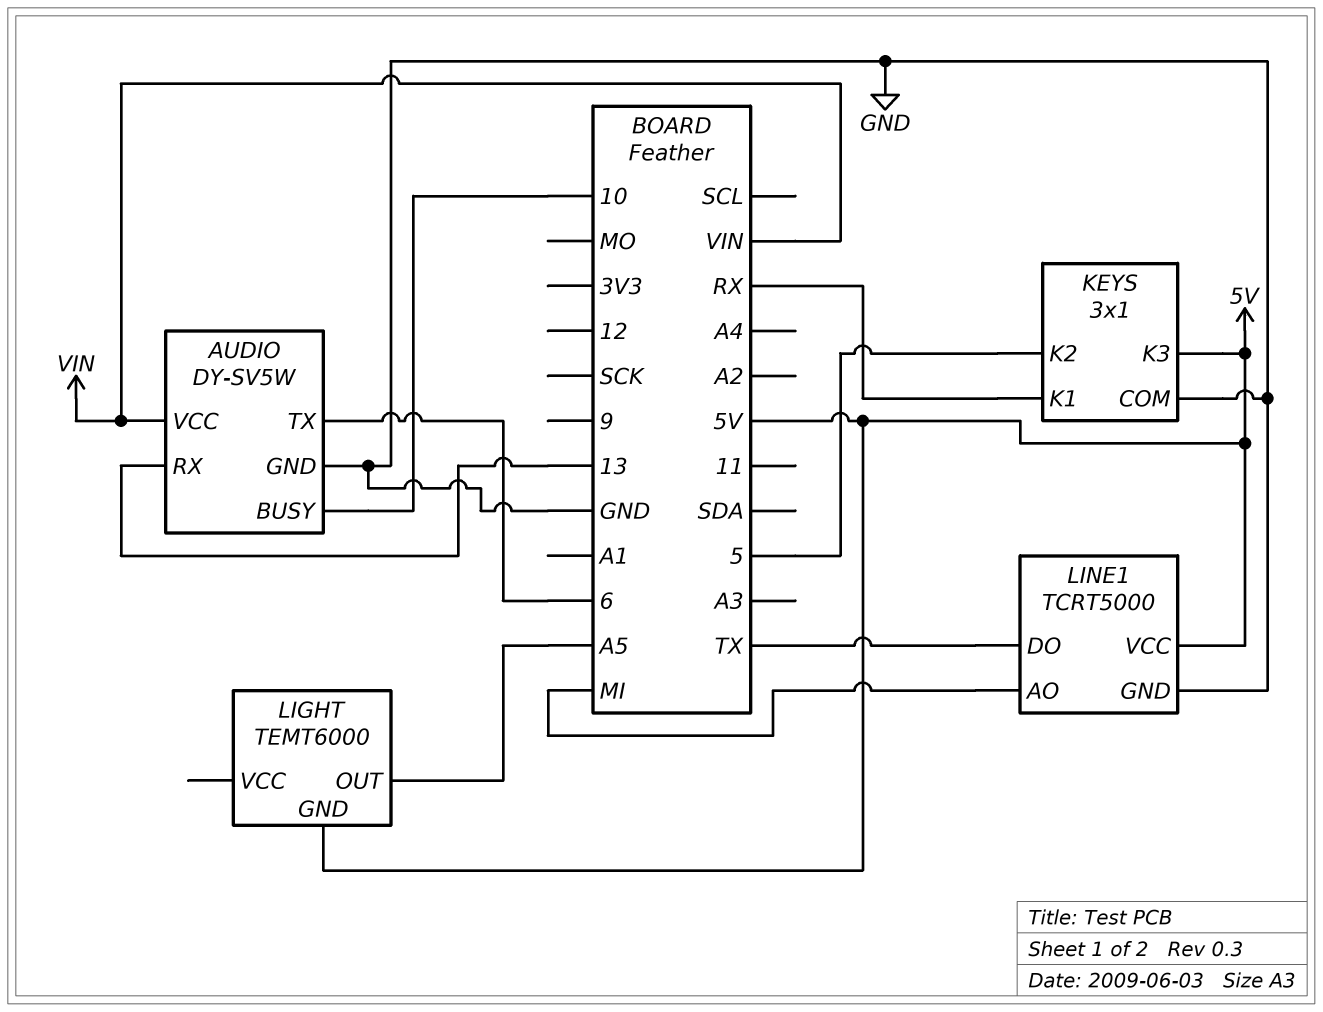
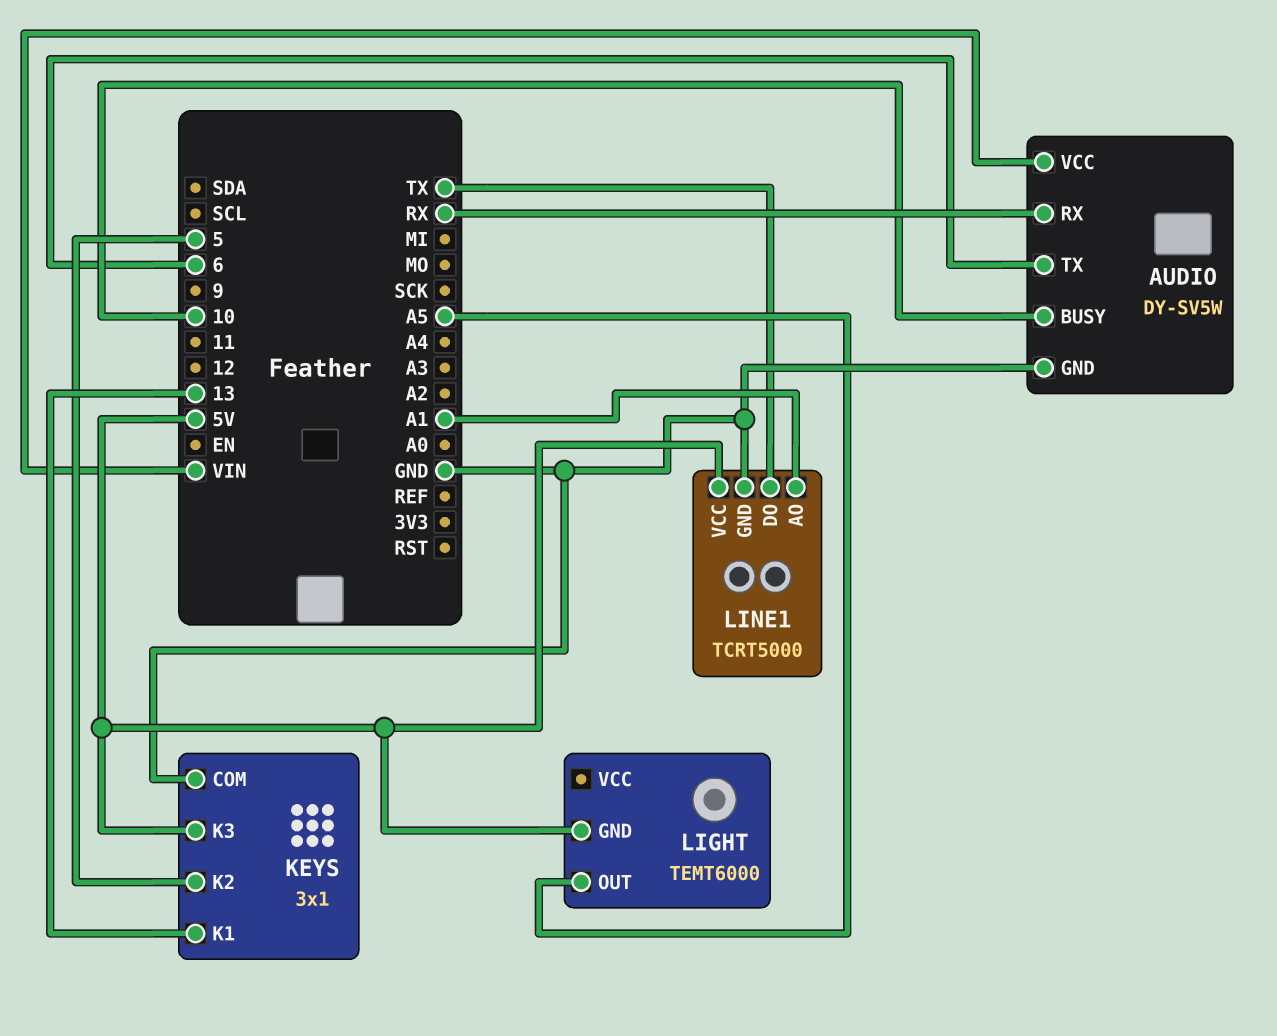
AUDIO pin RX: 13 -> RX
KEYS pin K1: RX -> 13
LINE1 pin AO: MI -> A1

